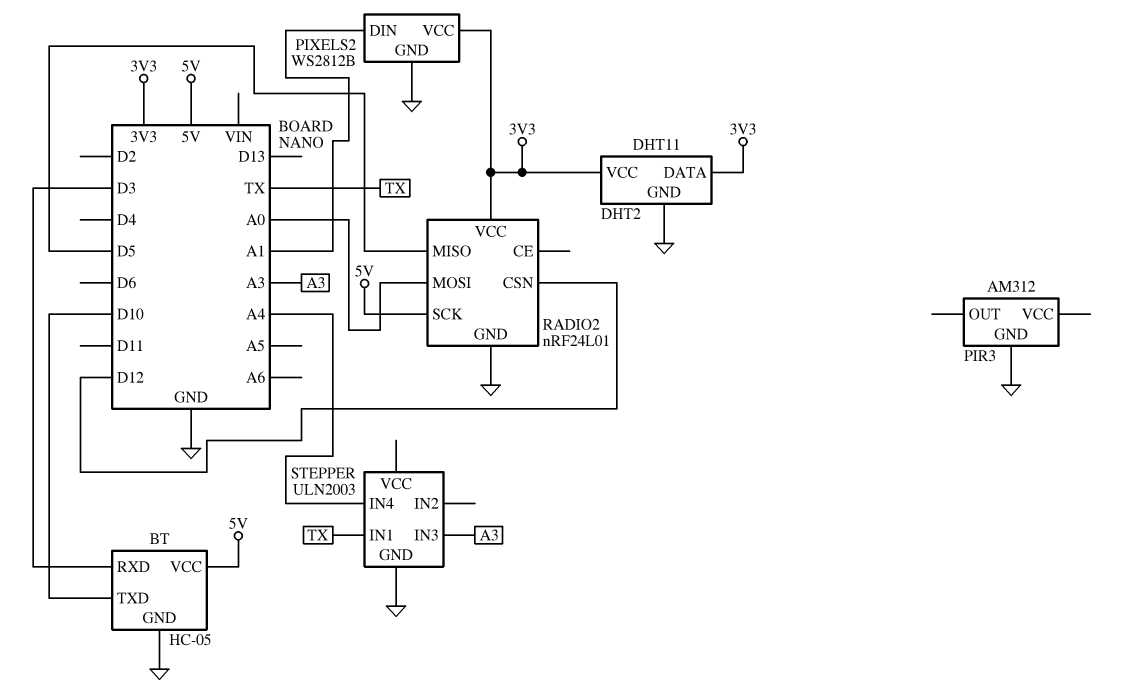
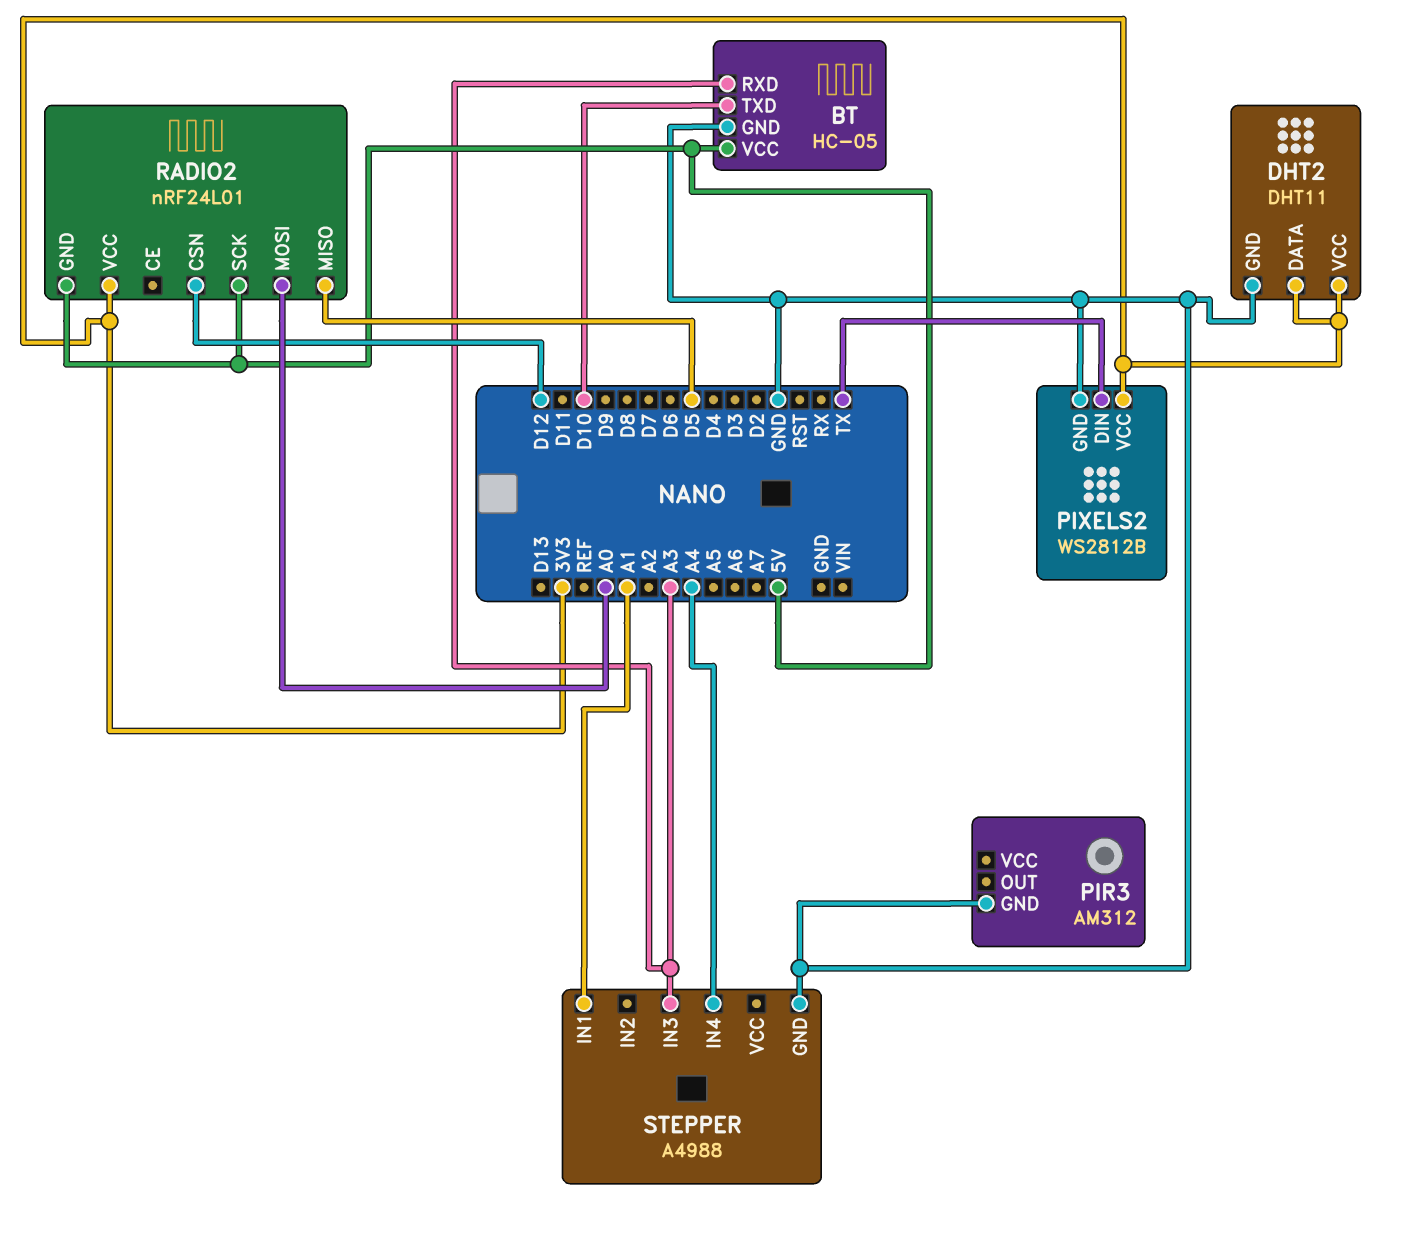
BT pin RXD: D3 -> A3
PIXELS2 pin DIN: A1 -> TX
RADIO2 pin GND: GND -> 5V
STEPPER: ULN2003 -> A4988
STEPPER pin IN1: TX -> A1

